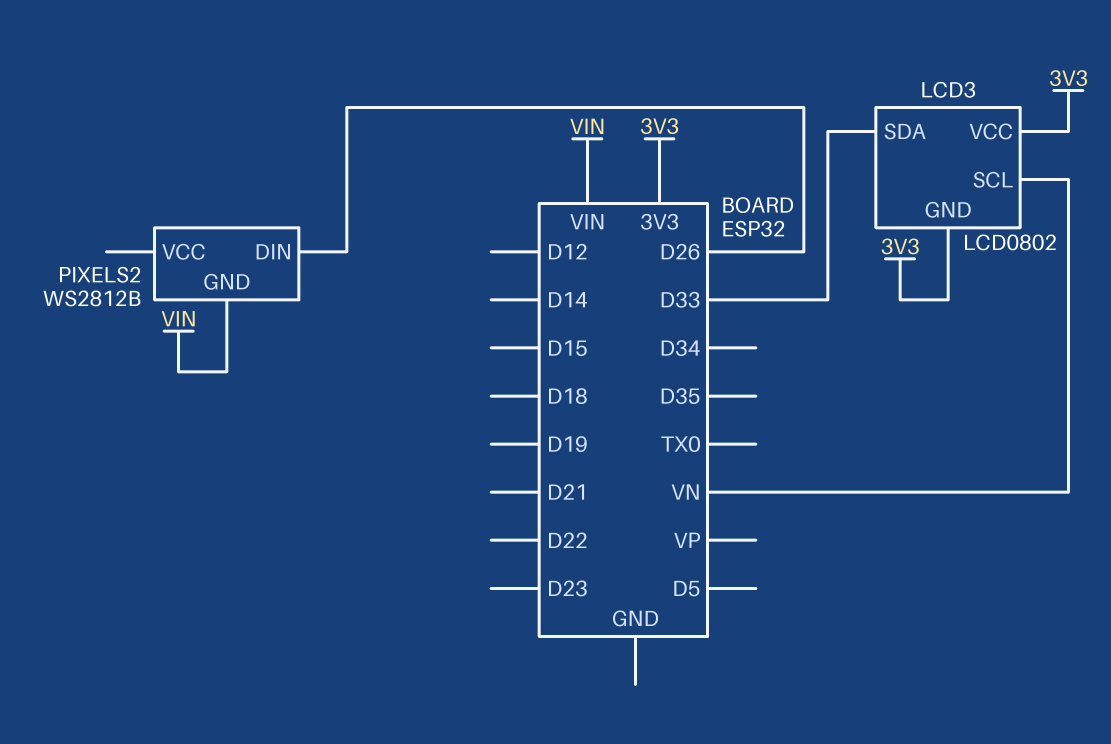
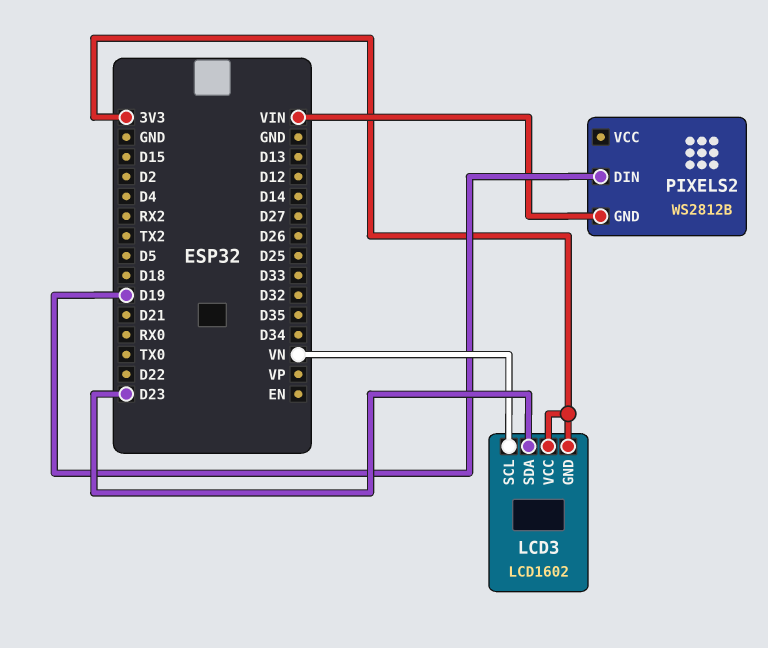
LCD3: LCD0802 -> LCD1602
LCD3 pin SDA: D33 -> D23
PIXELS2 pin DIN: D26 -> D19

